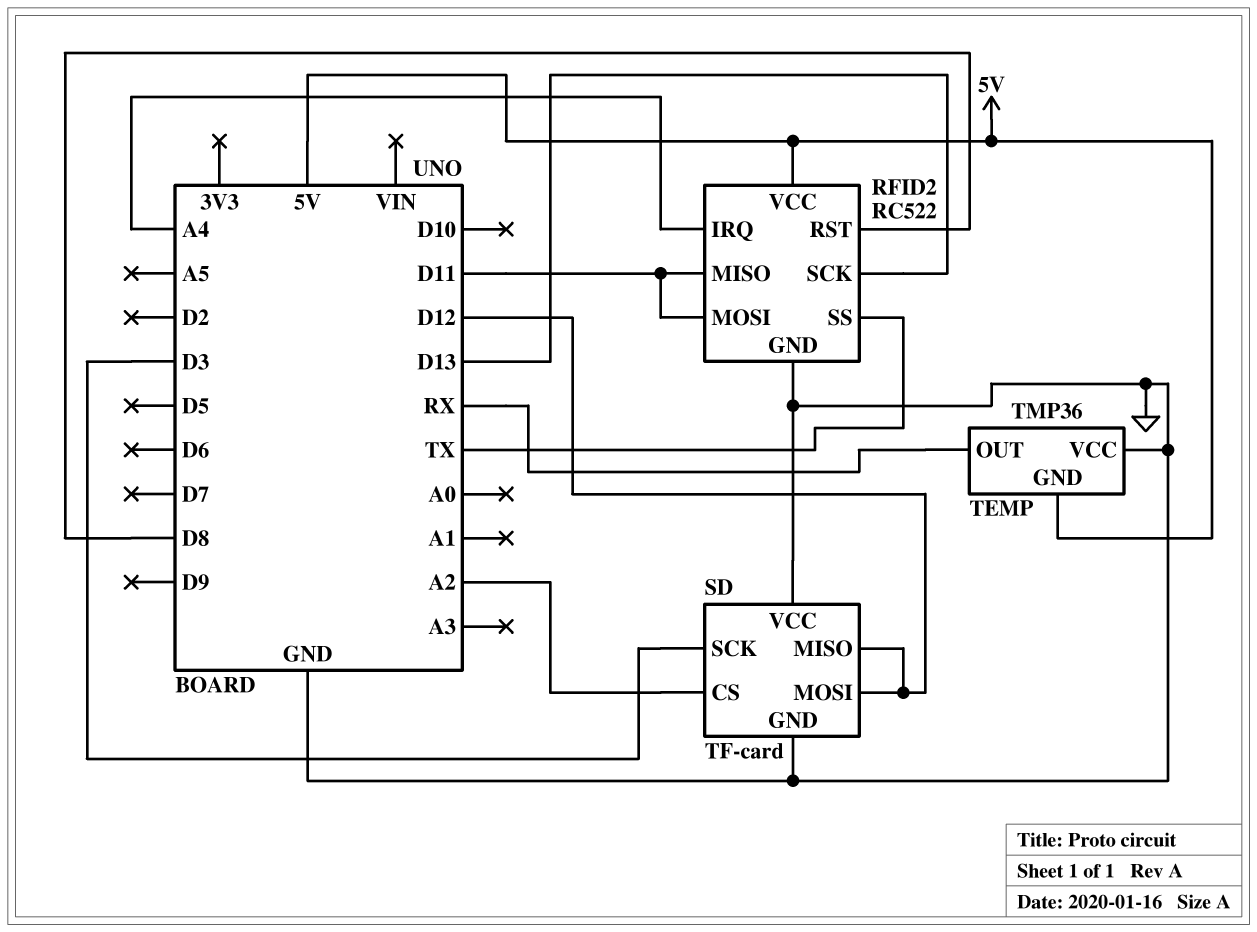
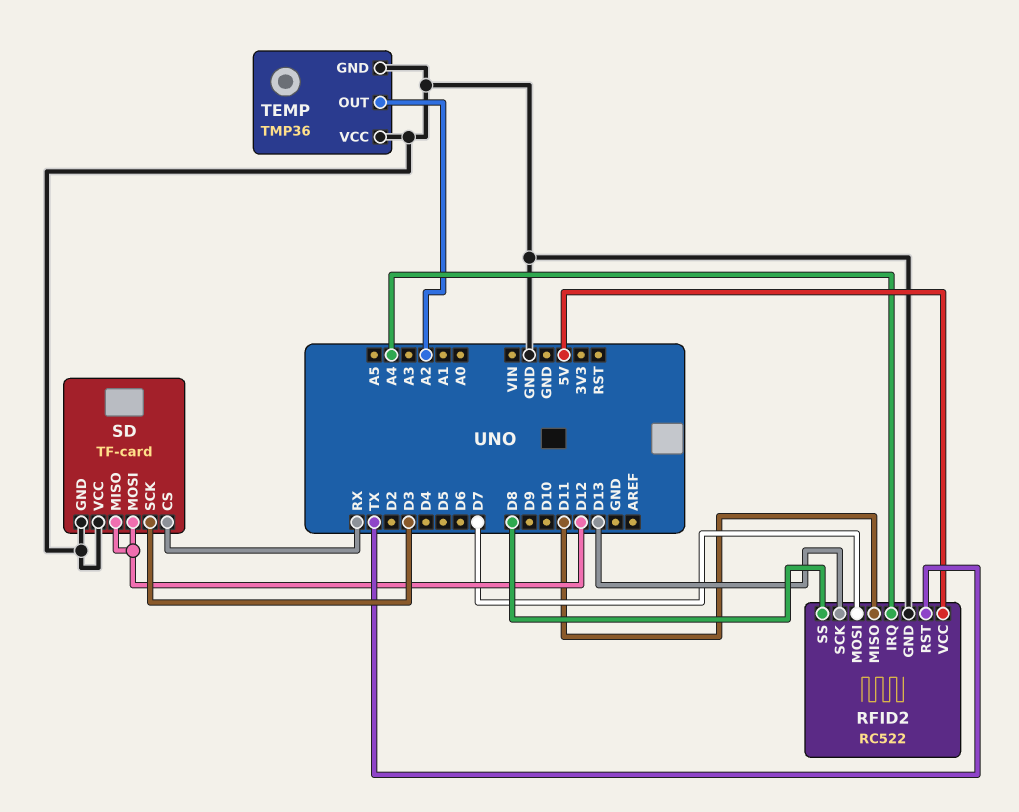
RFID2 pin MOSI: D11 -> D7
RFID2 pin RST: D8 -> TX
RFID2 pin SS: TX -> D8
SD pin CS: A2 -> RX
TEMP pin GND: 5V -> GND
TEMP pin OUT: RX -> A2

